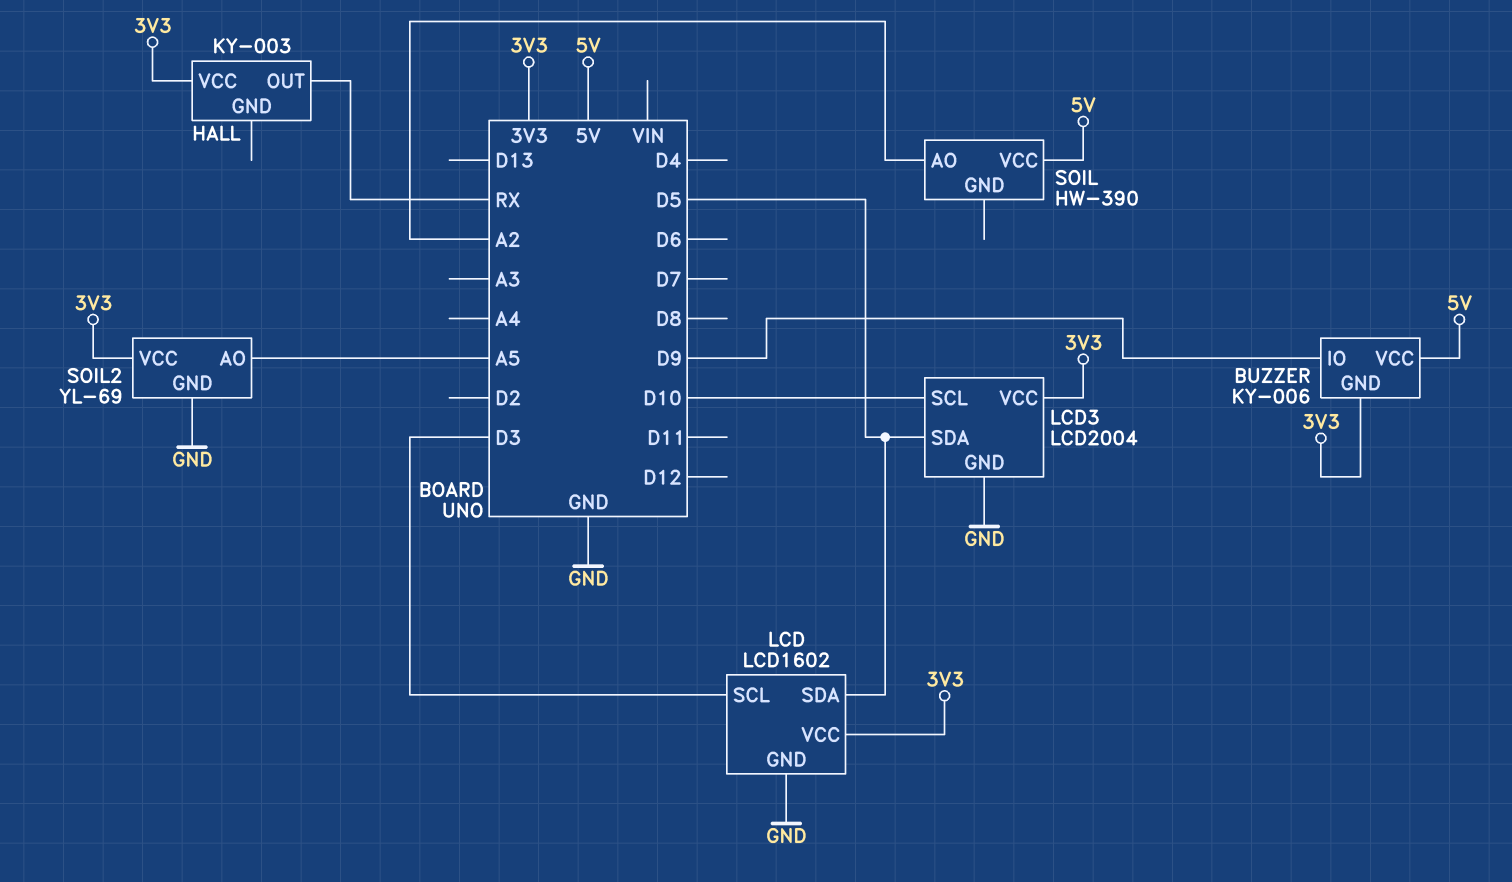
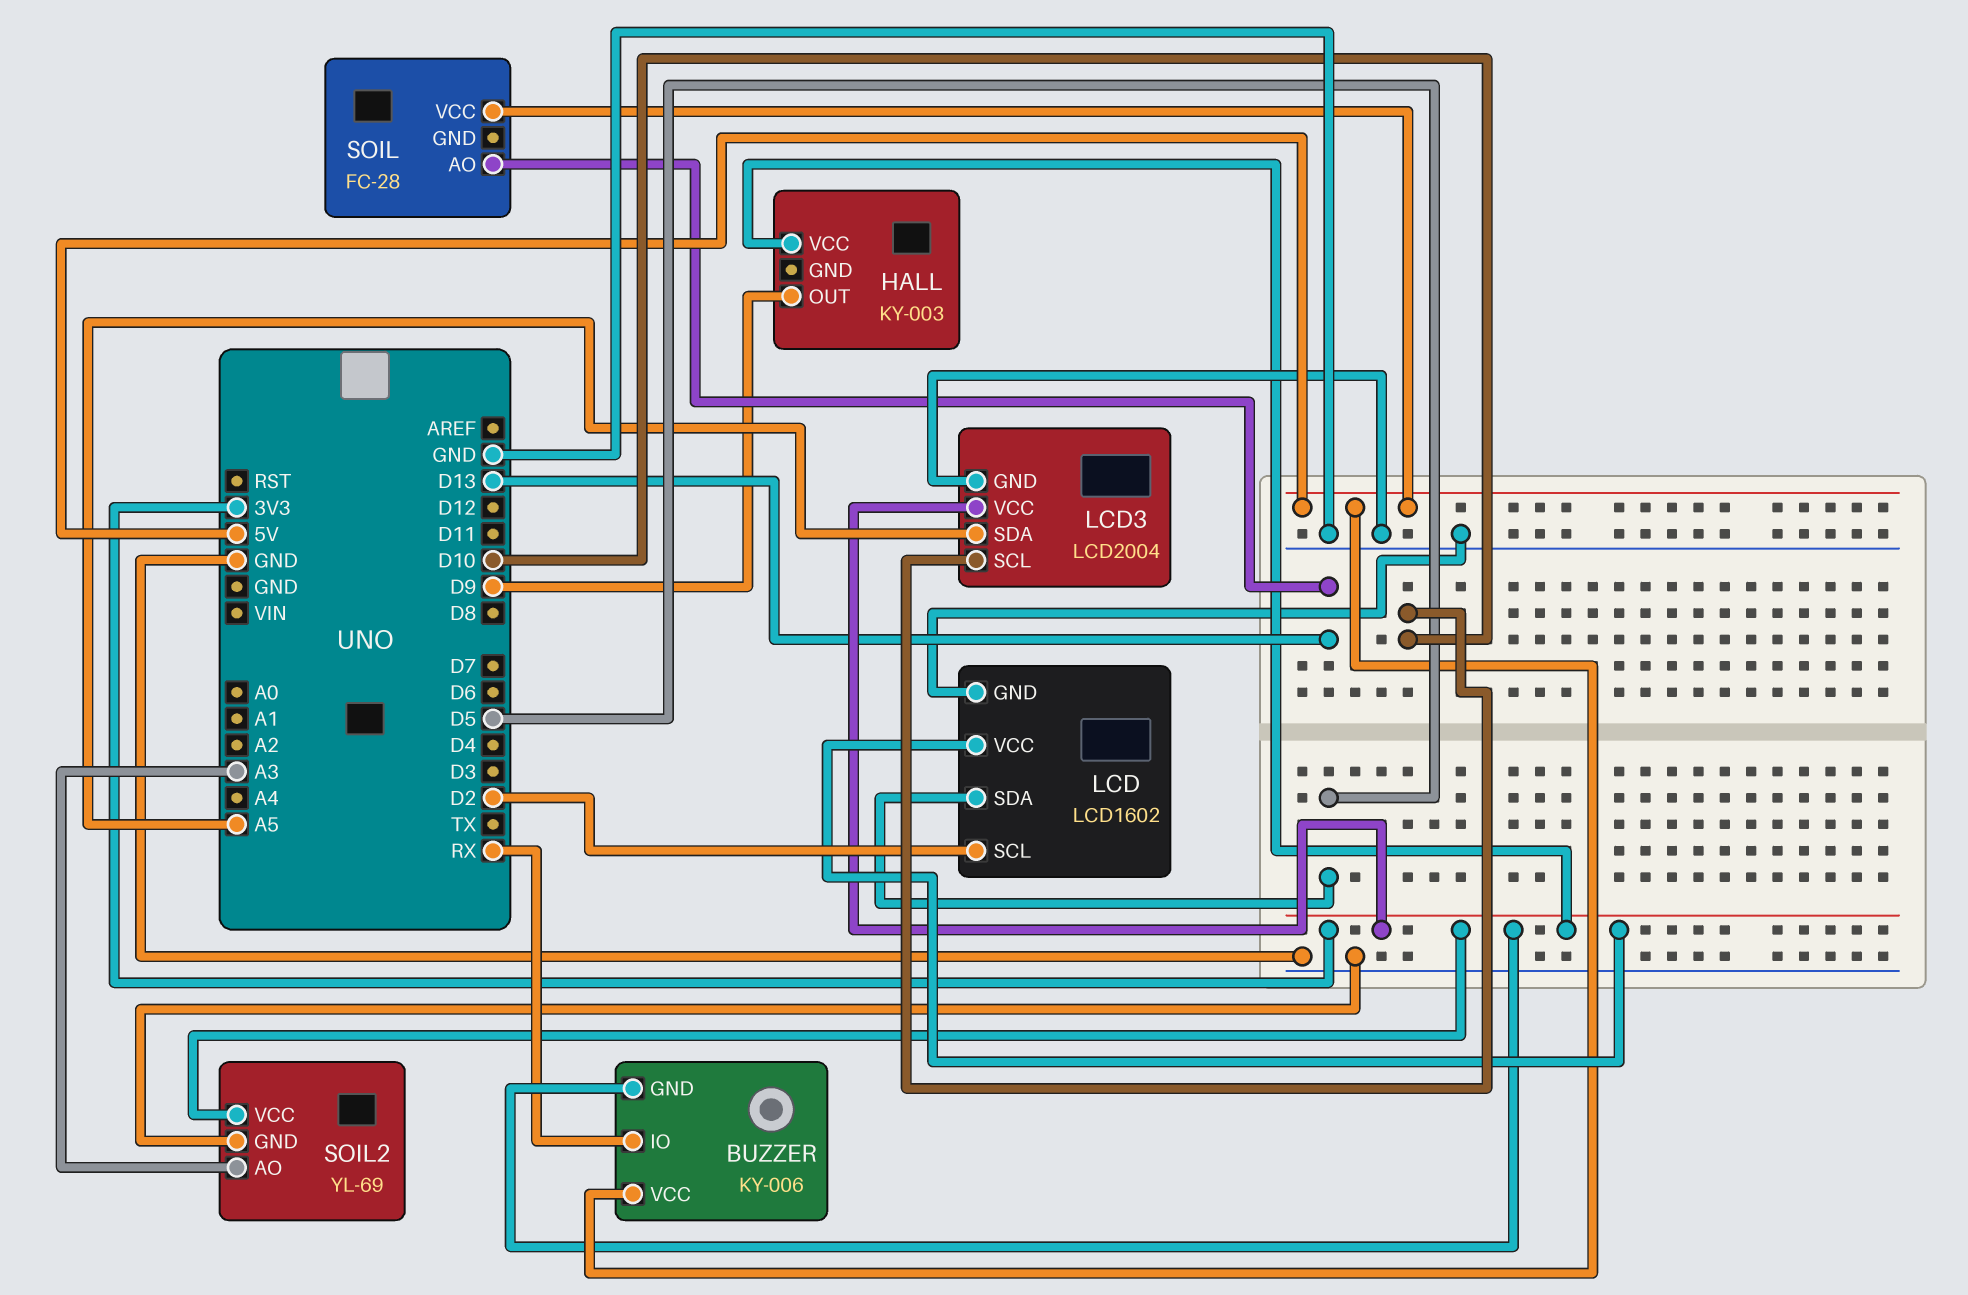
BUZZER pin IO: D9 -> RX
HALL pin OUT: RX -> D9
LCD pin SCL: D3 -> D2
LCD3 pin SDA: D5 -> A5
SOIL: HW-390 -> FC-28
SOIL pin AO: A2 -> D13
SOIL2 pin AO: A5 -> A3

